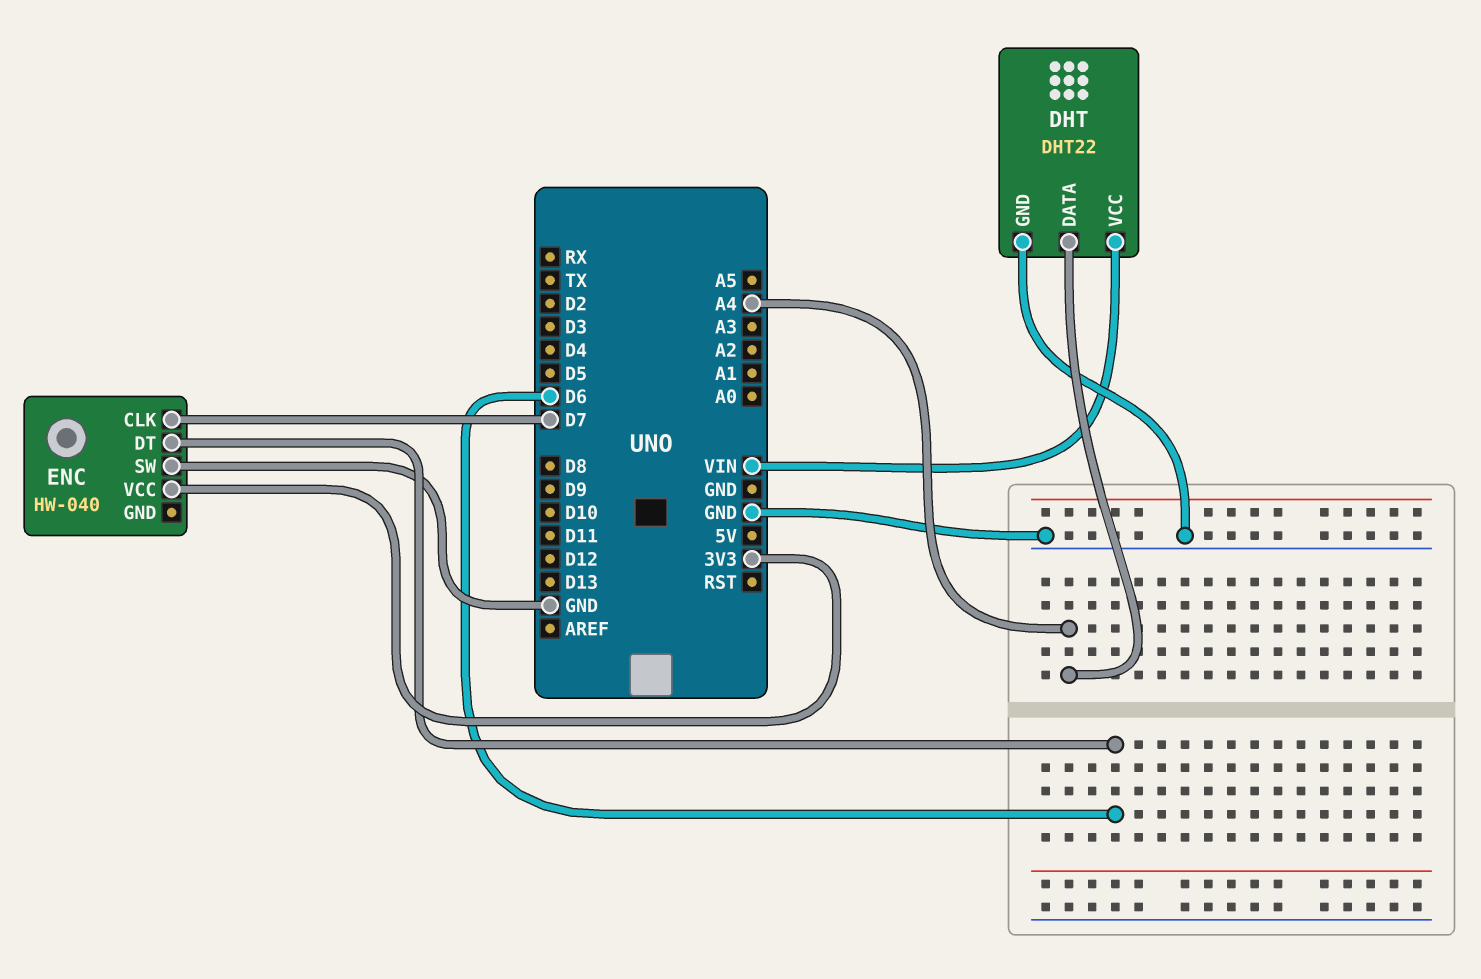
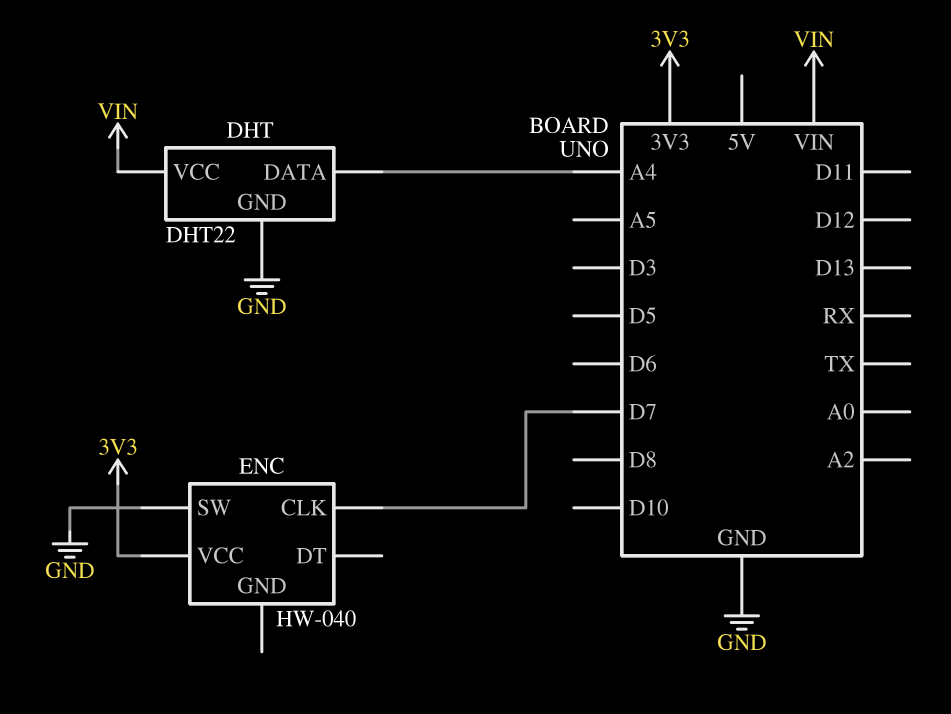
ENC pin DT: D6 -> none

